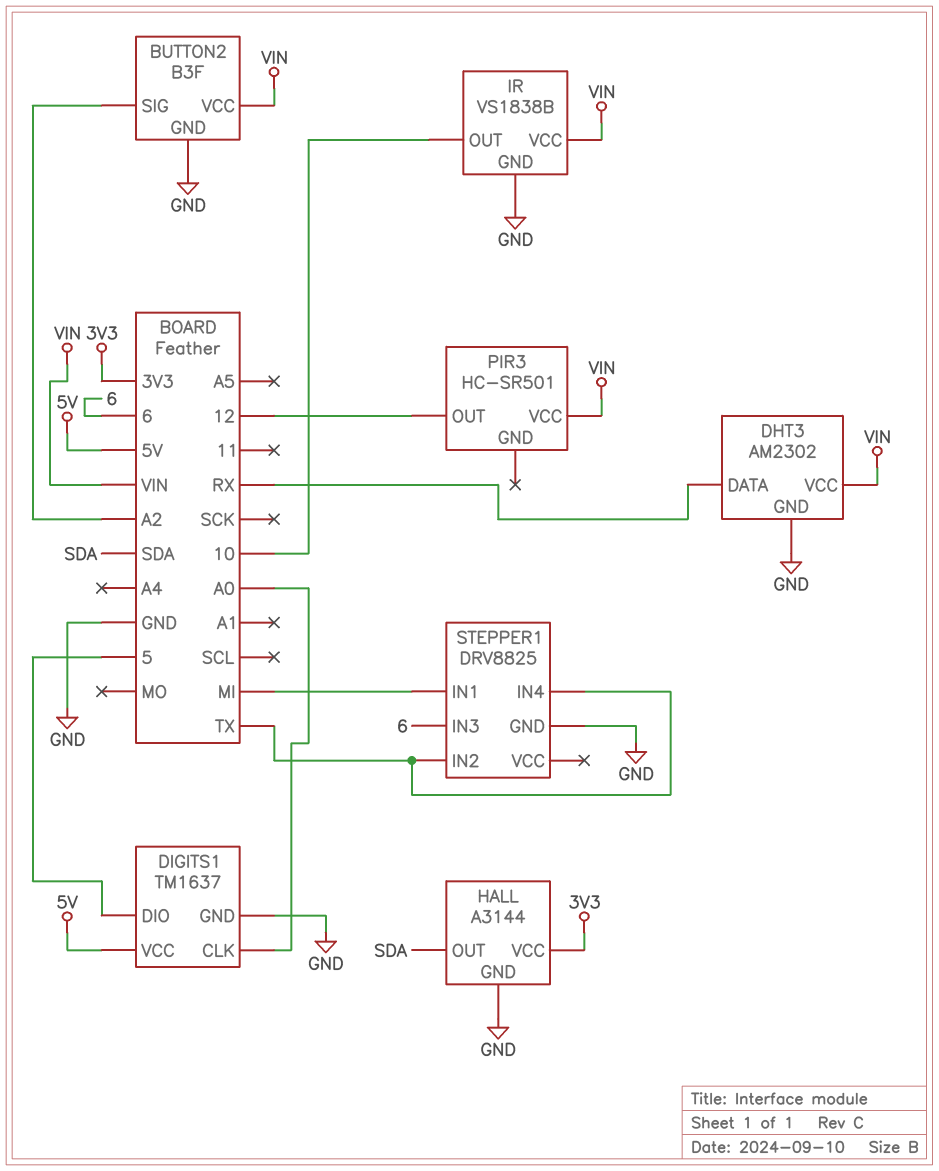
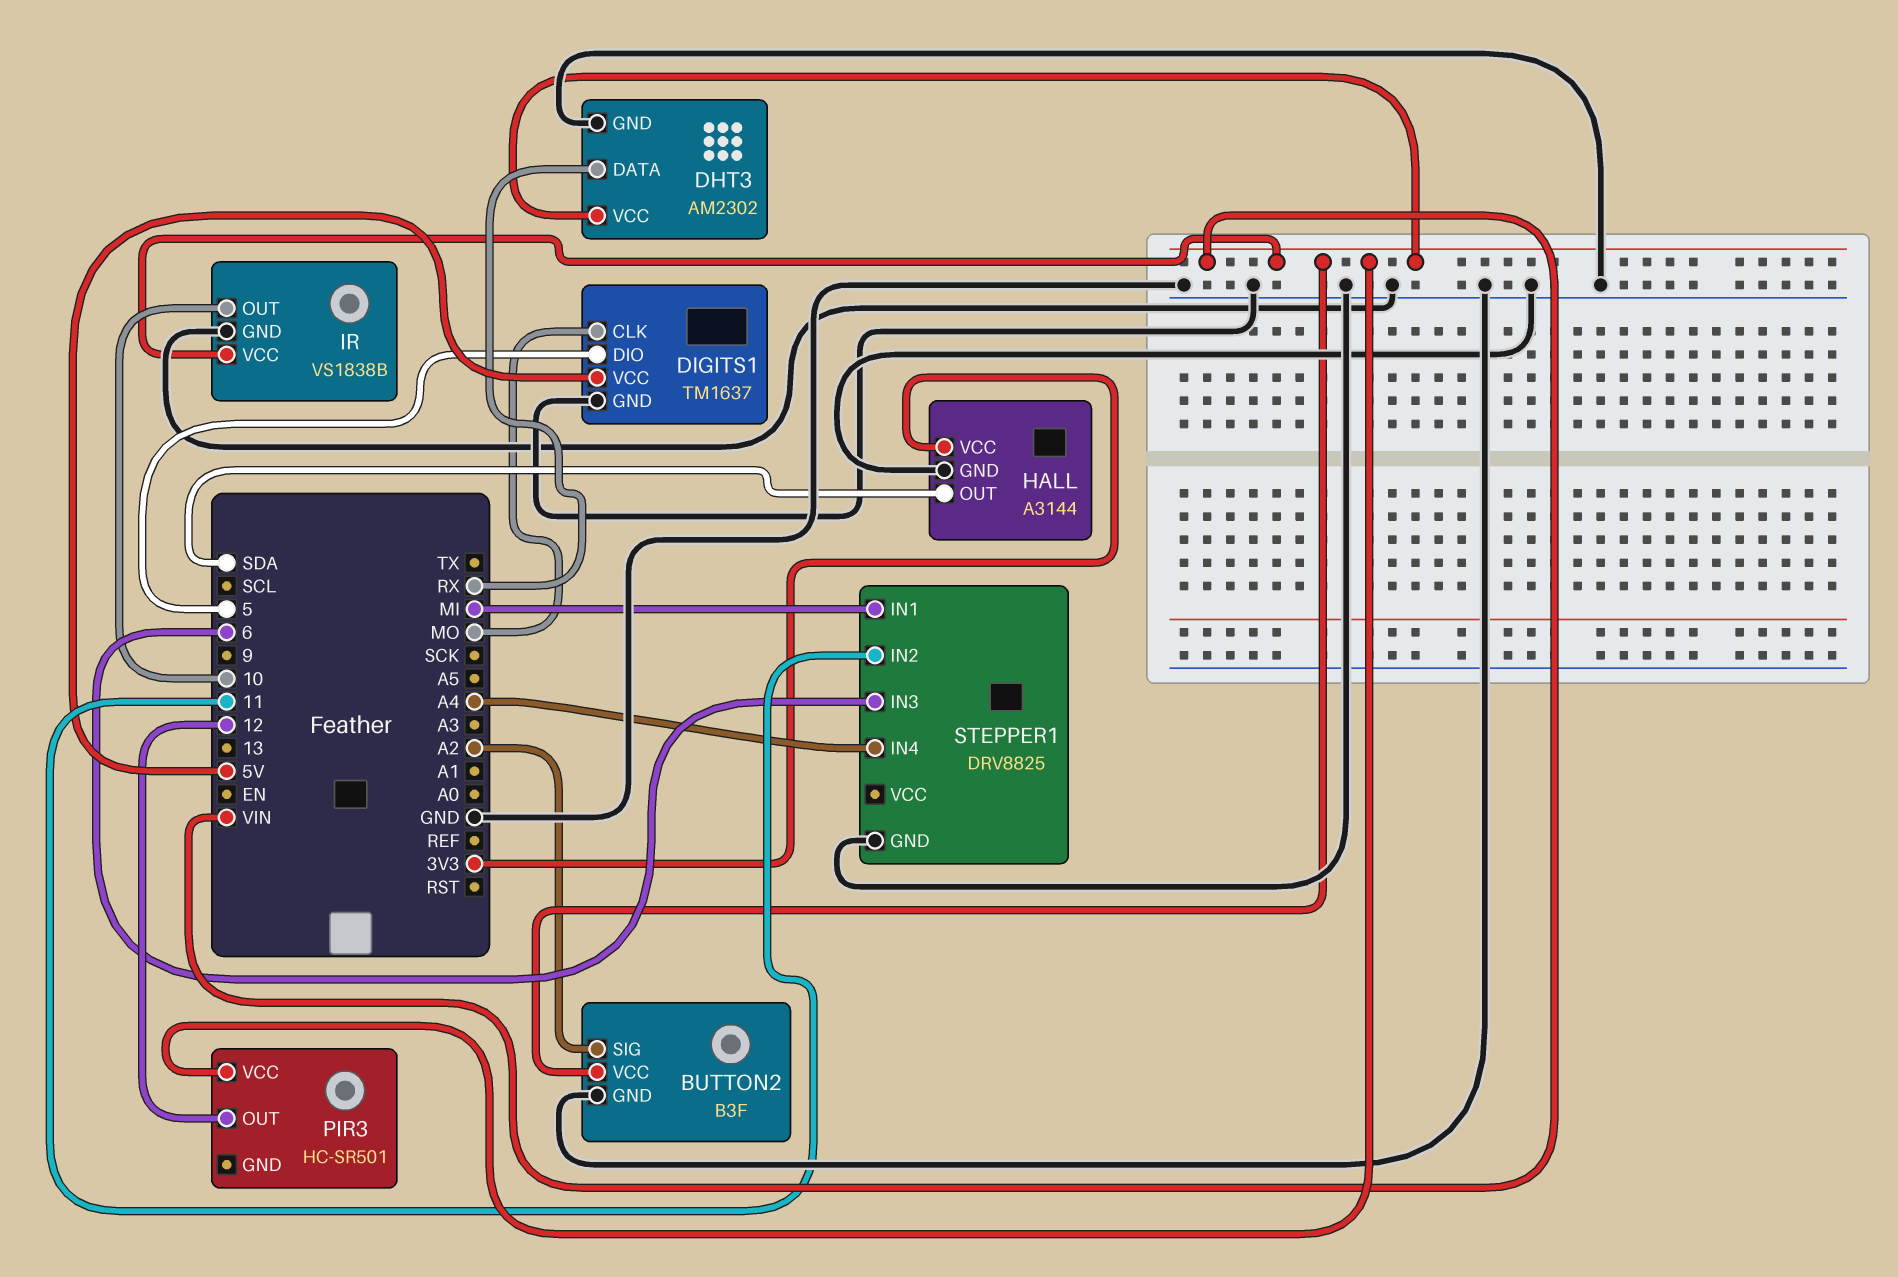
DIGITS1 pin CLK: A0 -> MO
STEPPER1 pin IN2: TX -> 11
STEPPER1 pin IN4: TX -> A4

